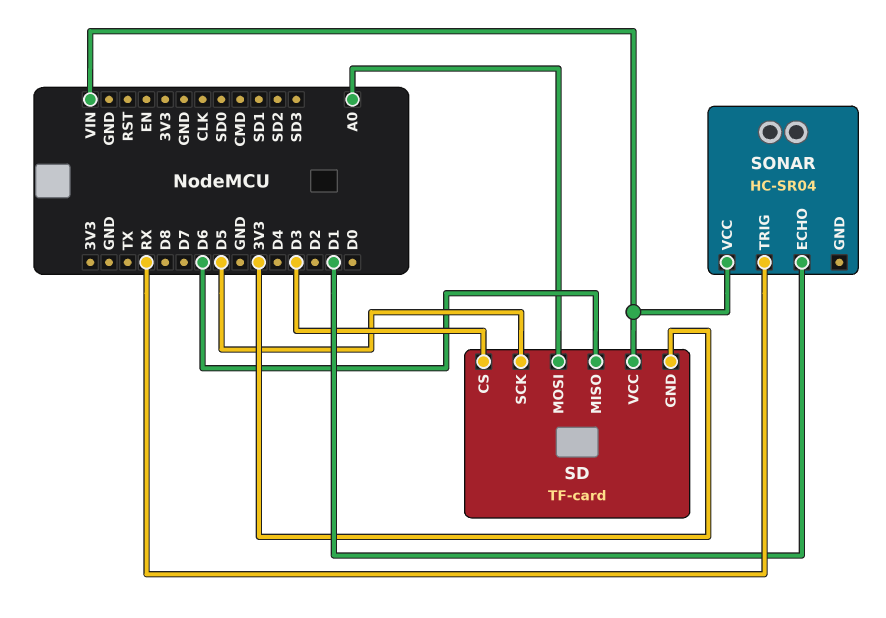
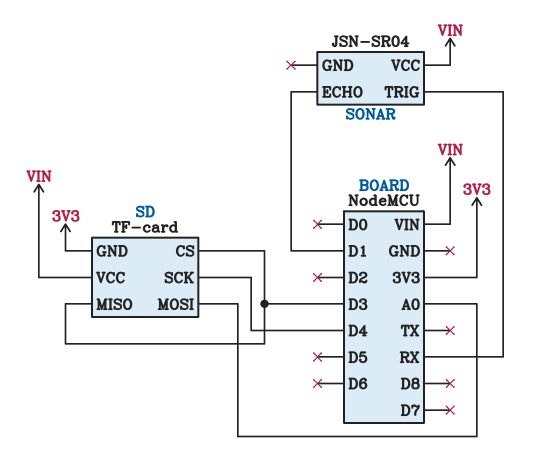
SD pin MISO: D6 -> D3
SD pin SCK: D5 -> D4
SONAR: HC-SR04 -> JSN-SR04

